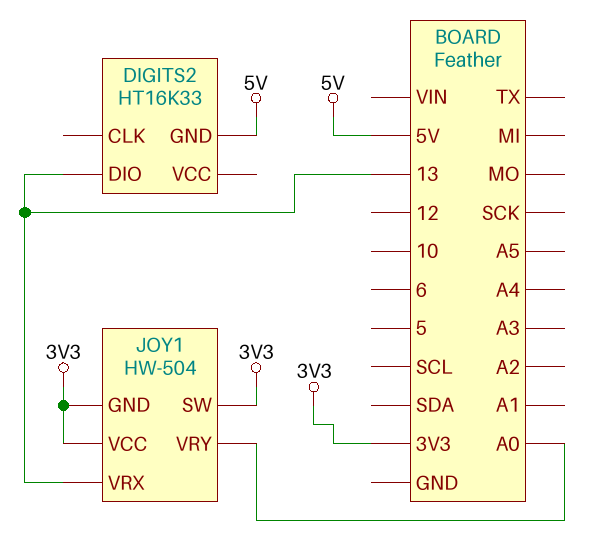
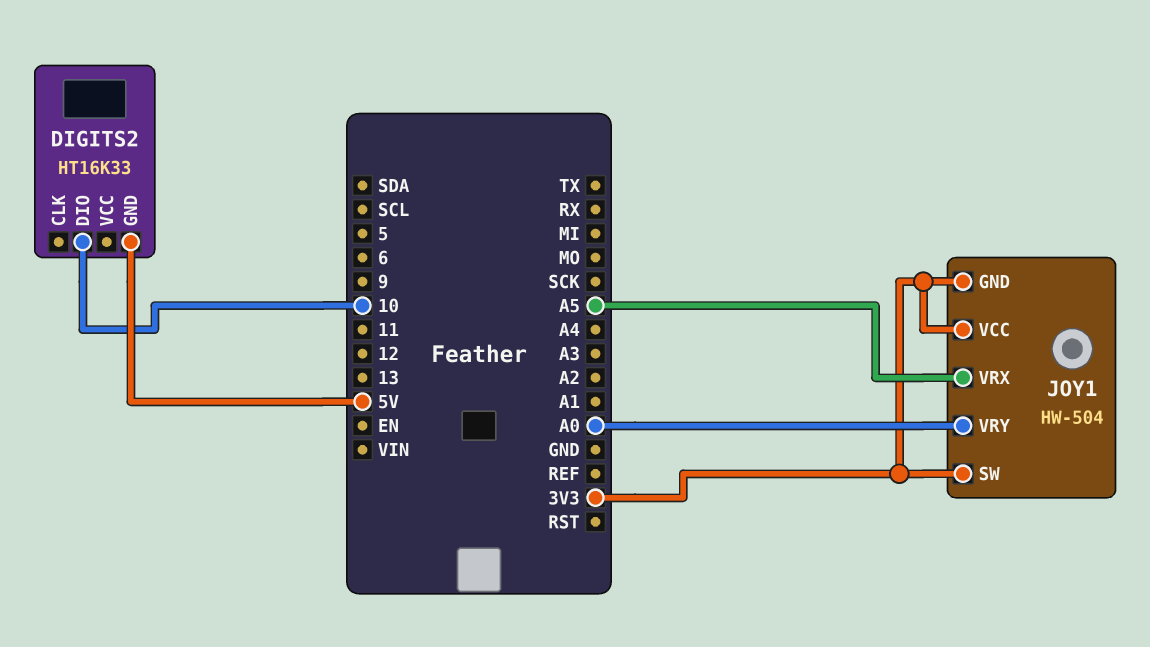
DIGITS2 pin DIO: 13 -> 10
JOY1 pin VRX: 13 -> A5

